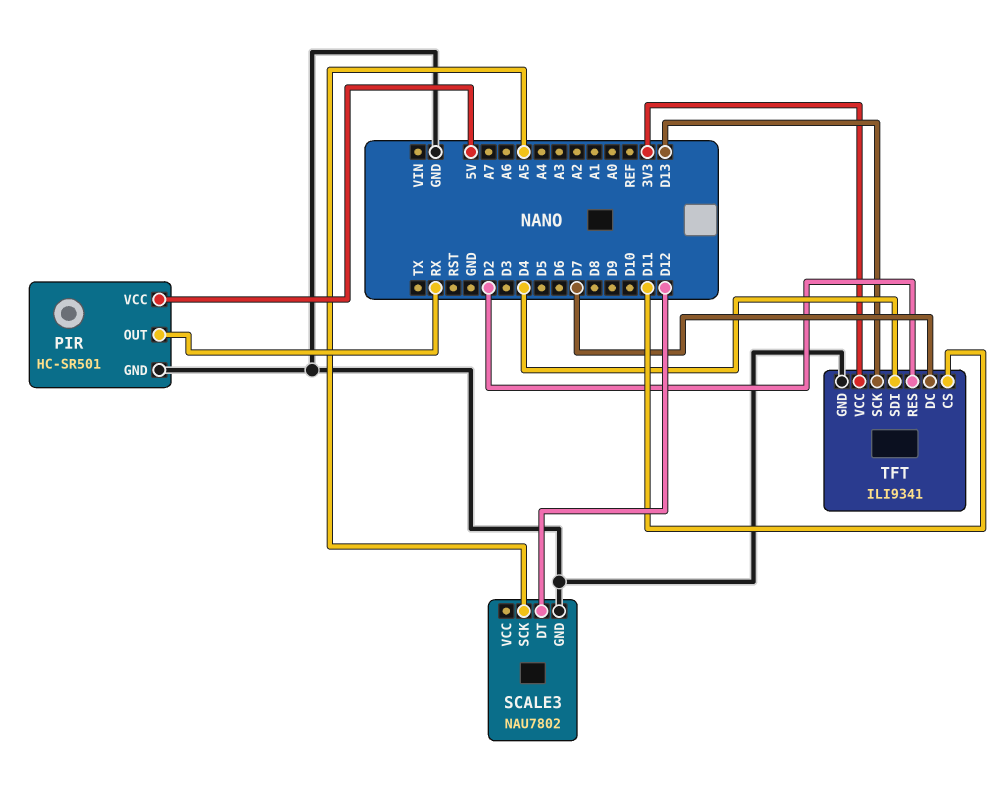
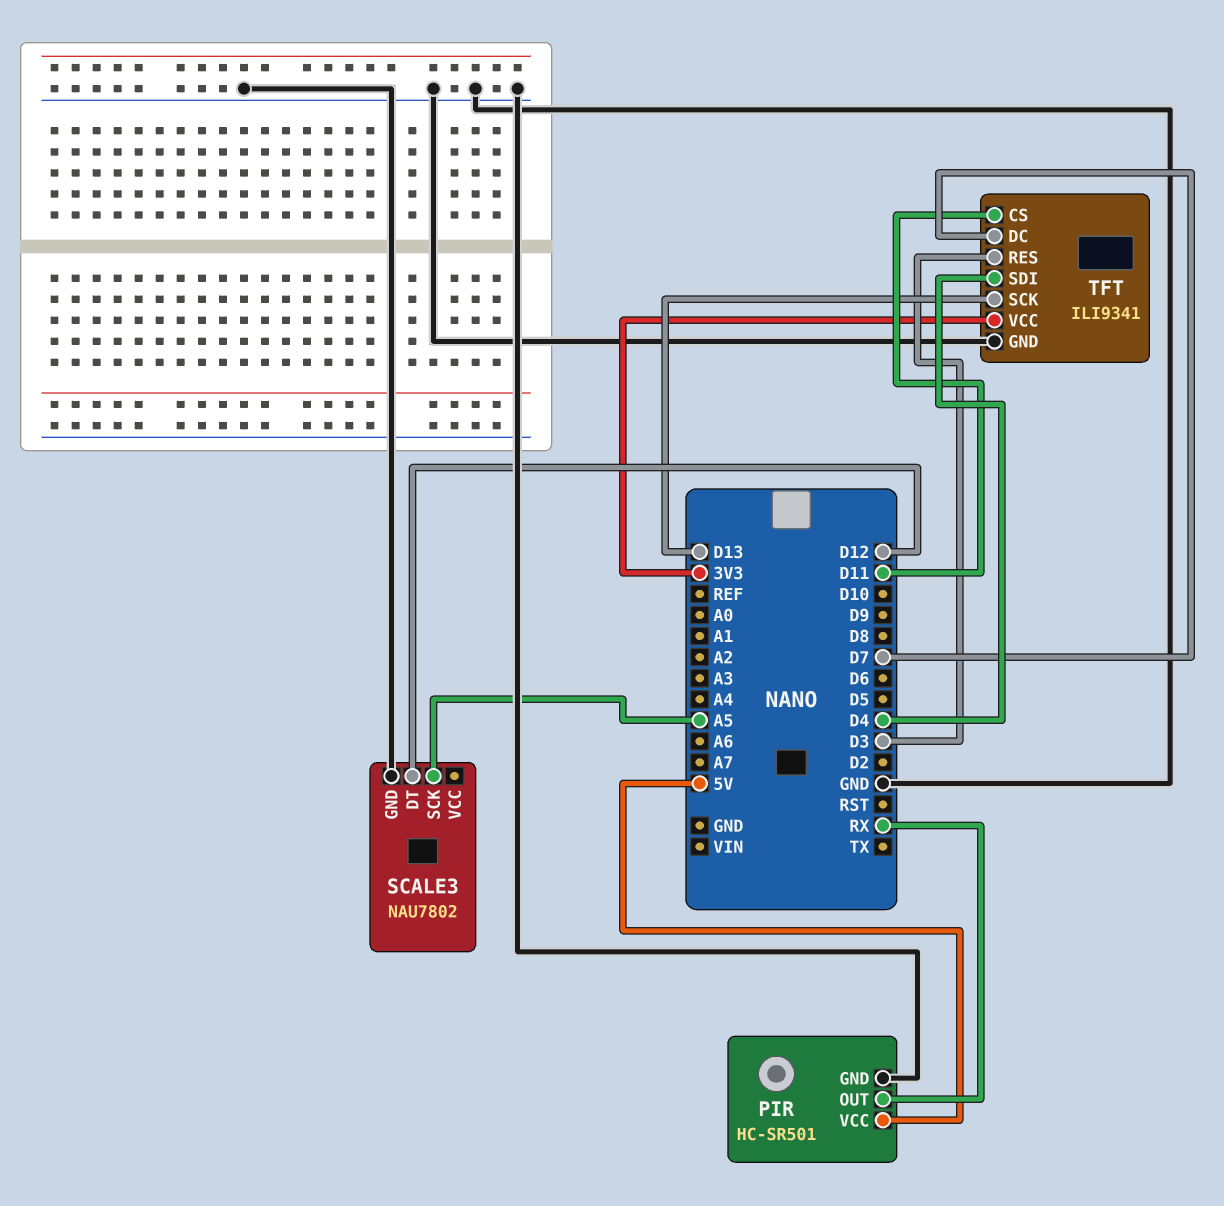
TFT pin RES: D2 -> D3

